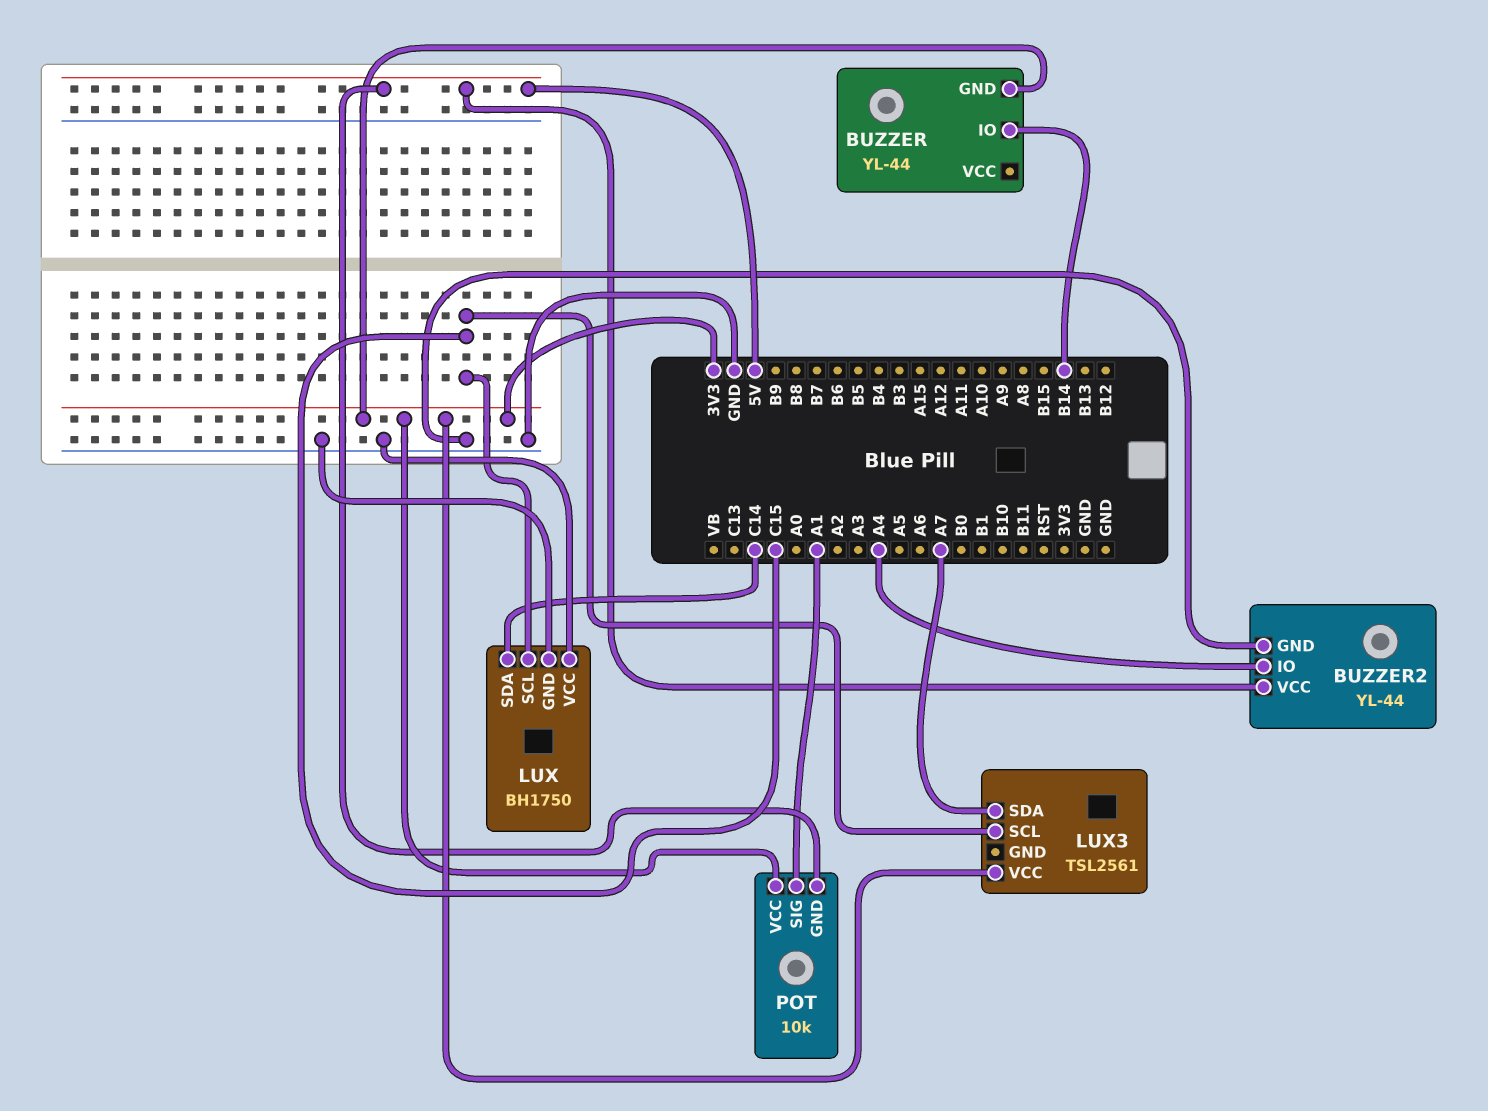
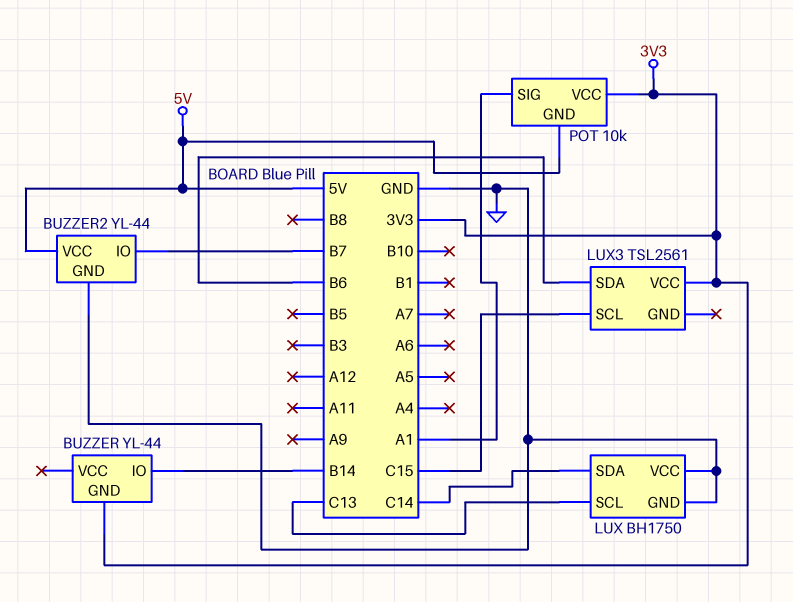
BUZZER2 pin IO: A4 -> B7
LUX pin SCL: C15 -> C13
LUX3 pin SDA: A7 -> B6

